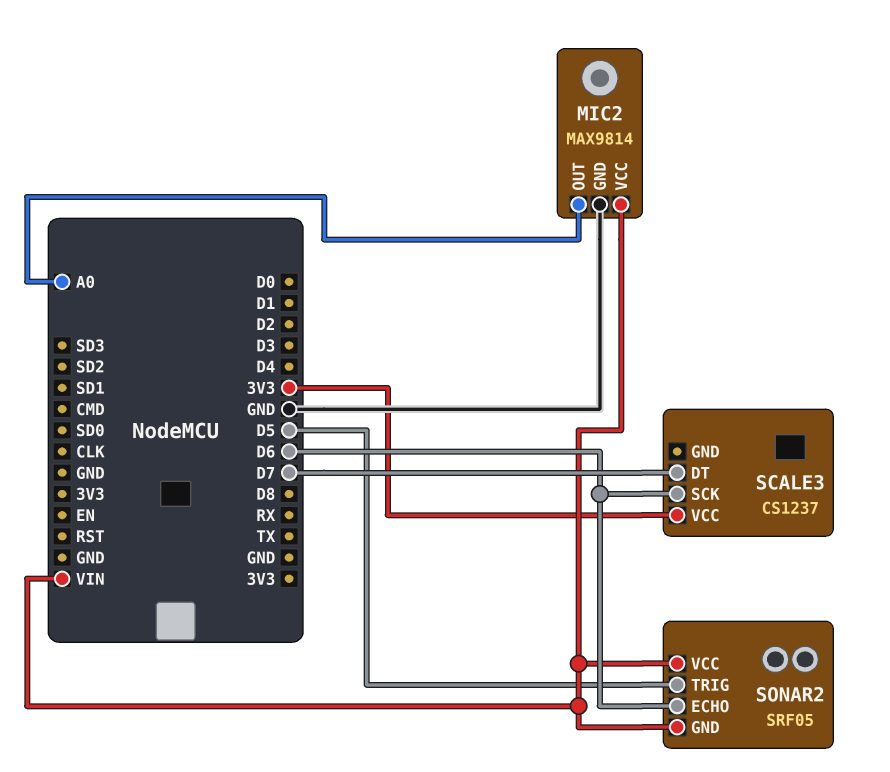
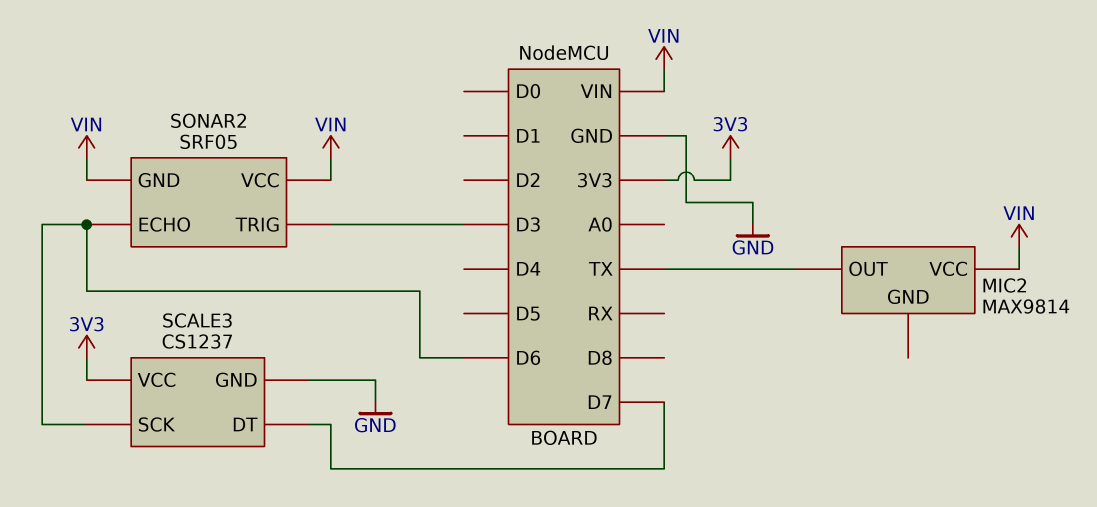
MIC2 pin GND: GND -> none
MIC2 pin OUT: A0 -> TX
SCALE3 pin GND: none -> GND
SONAR2 pin TRIG: D5 -> D3

